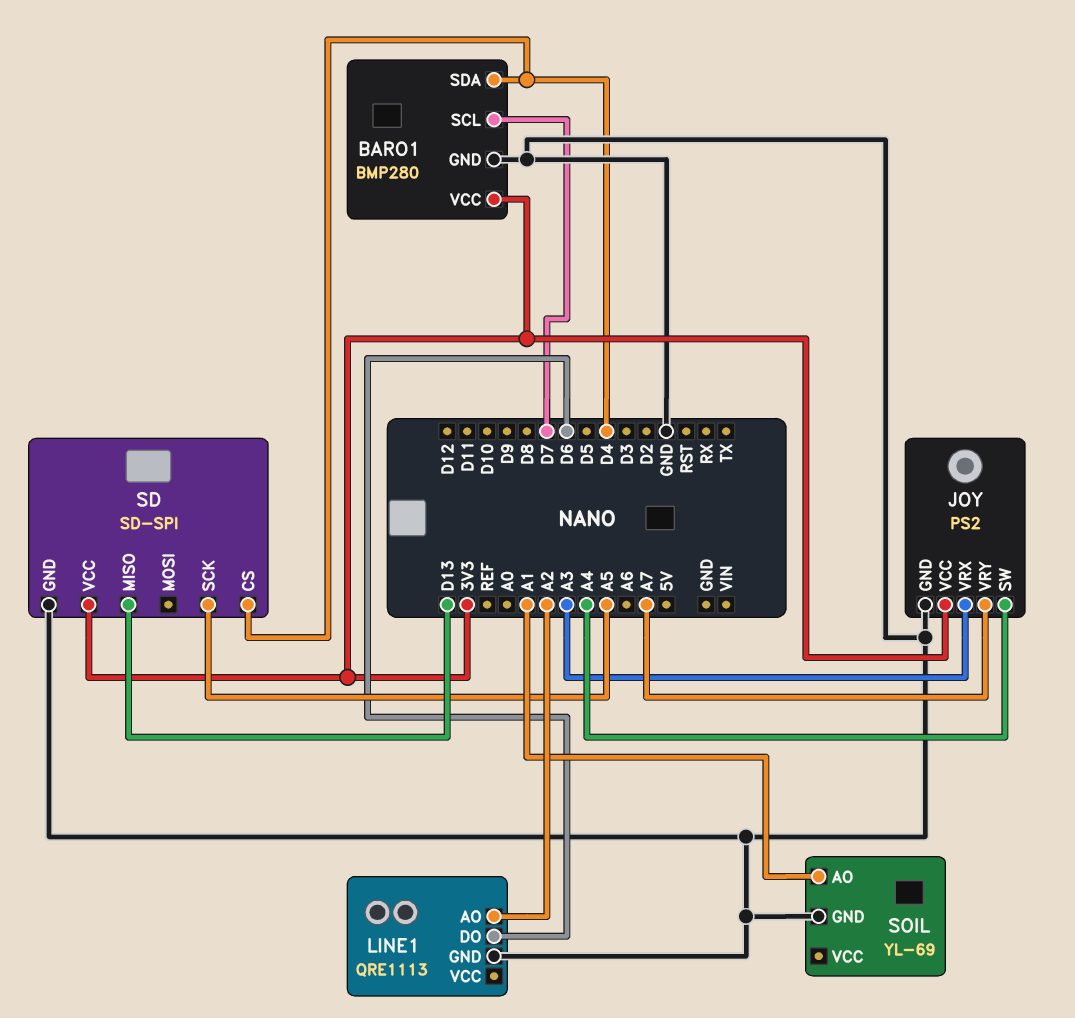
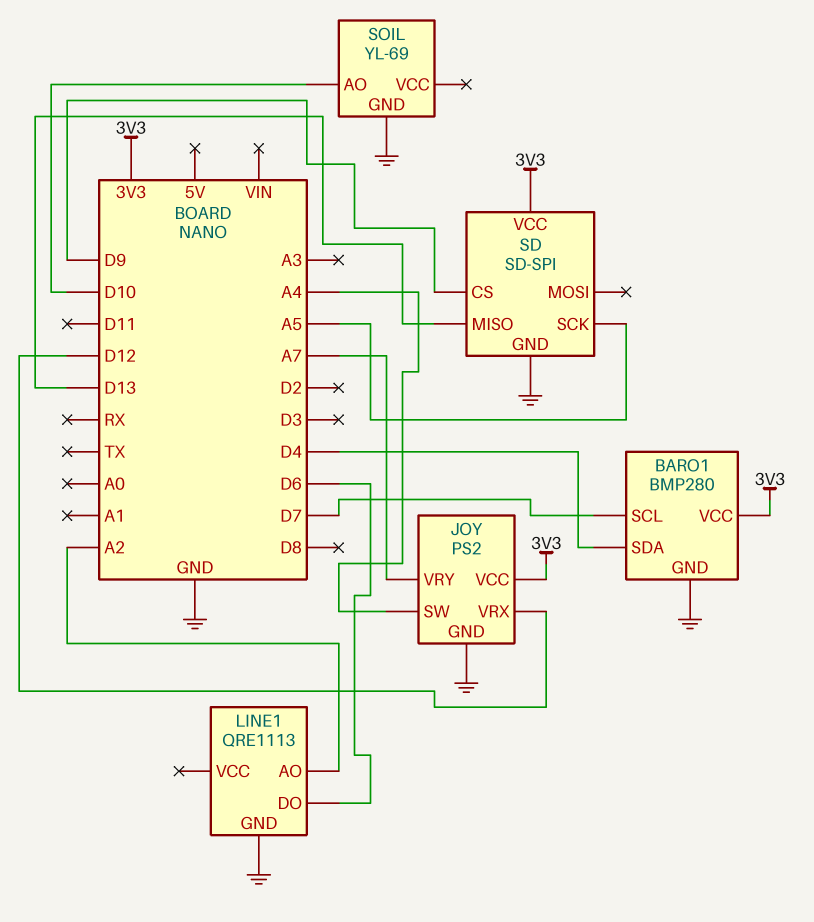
JOY pin VRX: A3 -> D12
SD pin CS: D4 -> D9
SOIL pin AO: A1 -> D10

